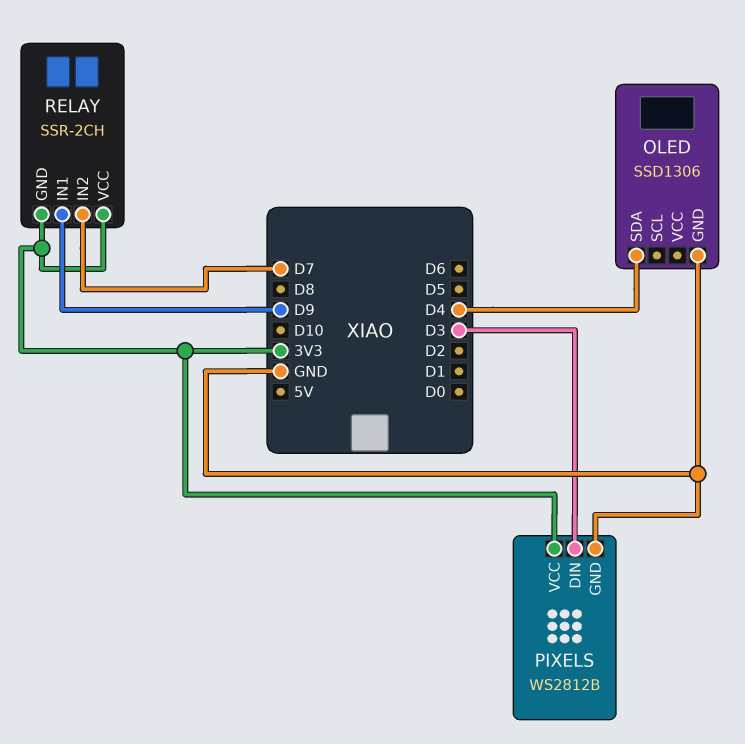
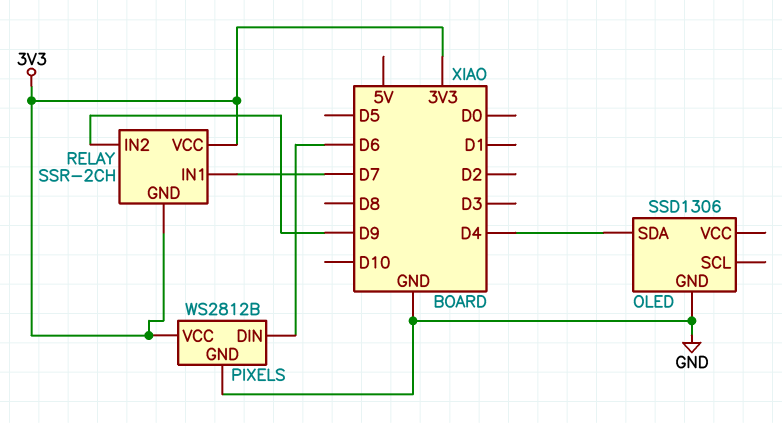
PIXELS pin DIN: D3 -> D6
RELAY pin IN1: D9 -> D7
RELAY pin IN2: D7 -> D9

